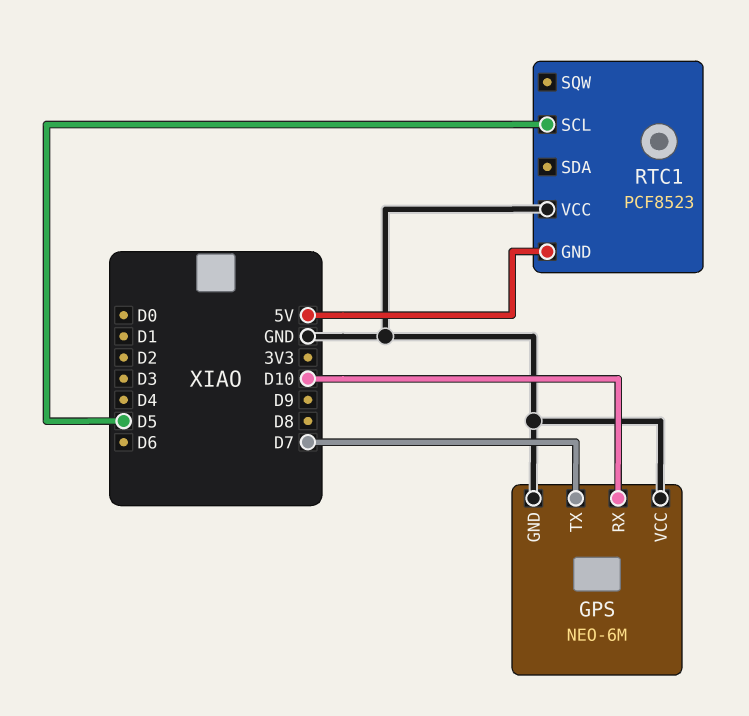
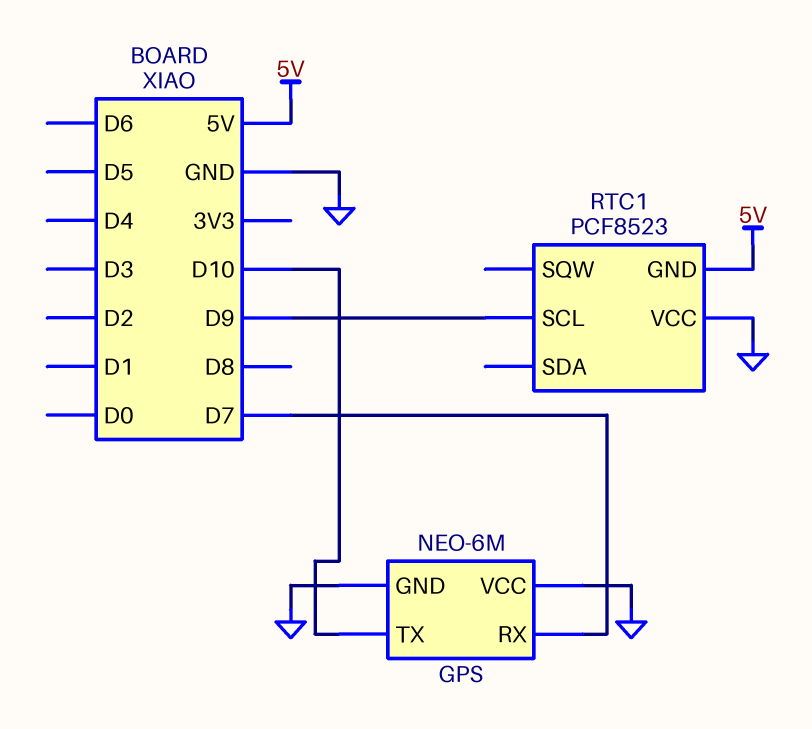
GPS pin RX: D10 -> D7
GPS pin TX: D7 -> D10
RTC1 pin SCL: D5 -> D9

